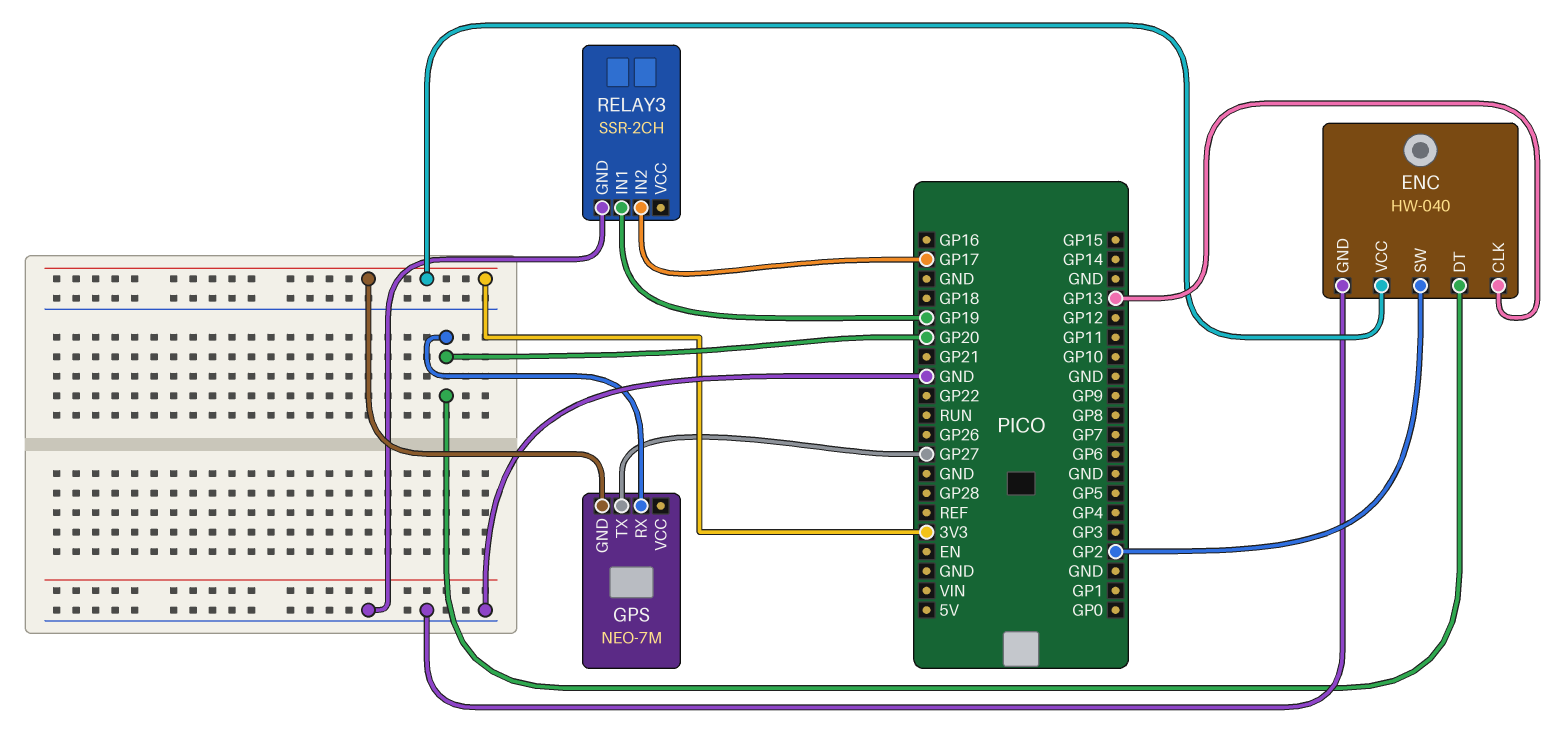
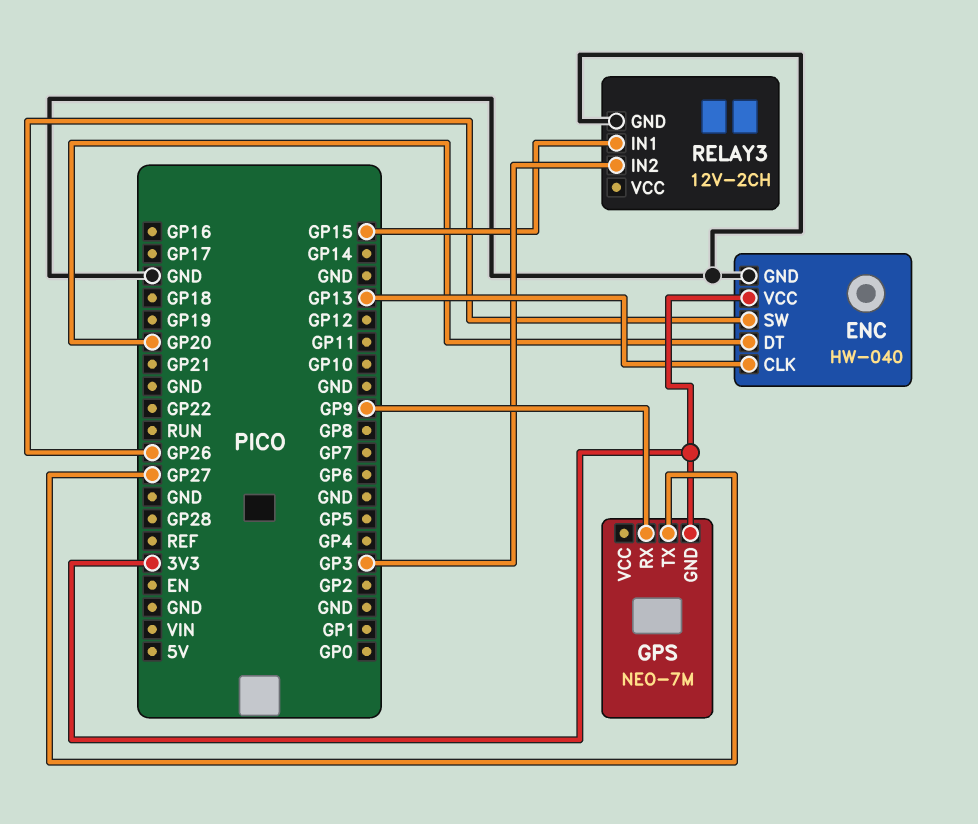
ENC pin SW: GP2 -> GP26
GPS pin RX: GP20 -> GP9
RELAY3: SSR-2CH -> 12V-2CH
RELAY3 pin IN1: GP19 -> GP15
RELAY3 pin IN2: GP17 -> GP3

